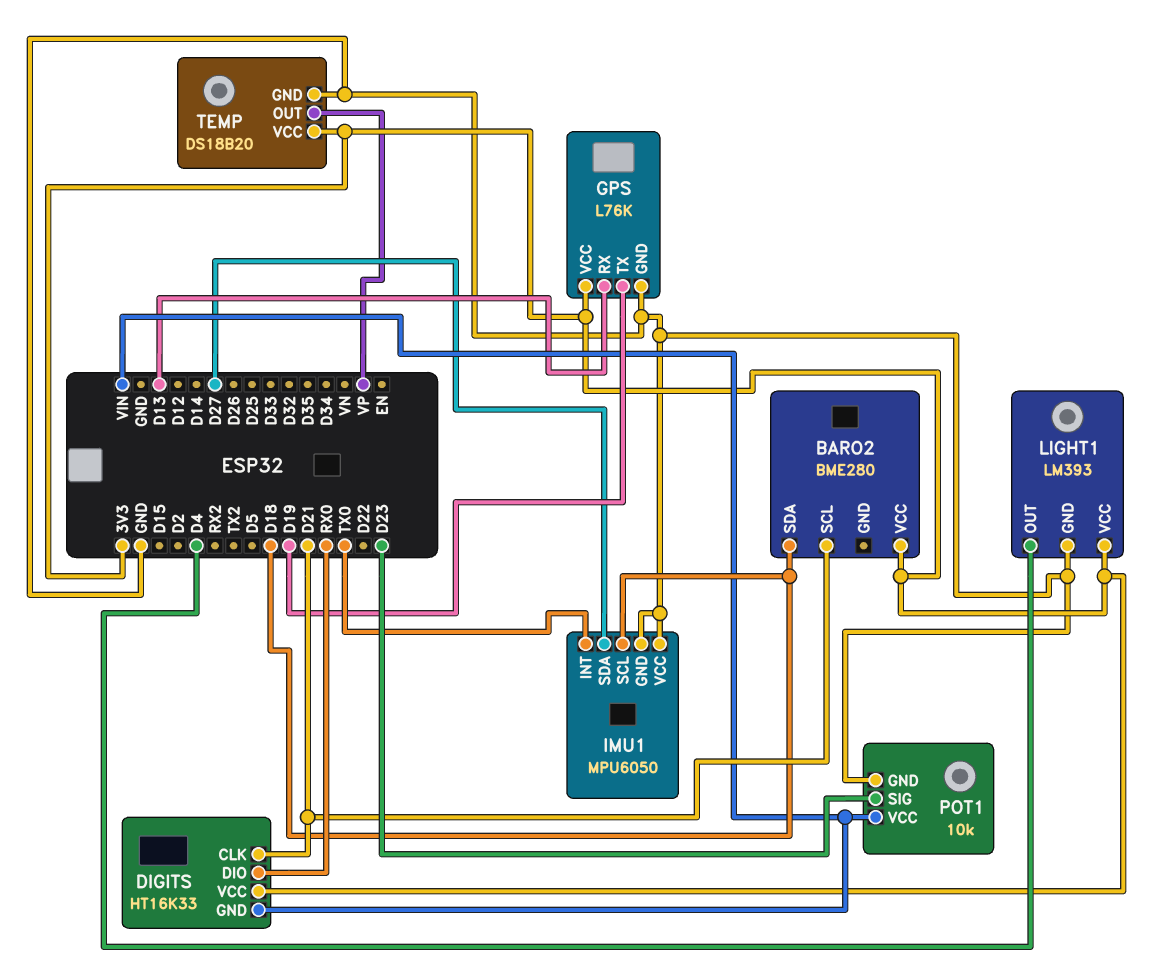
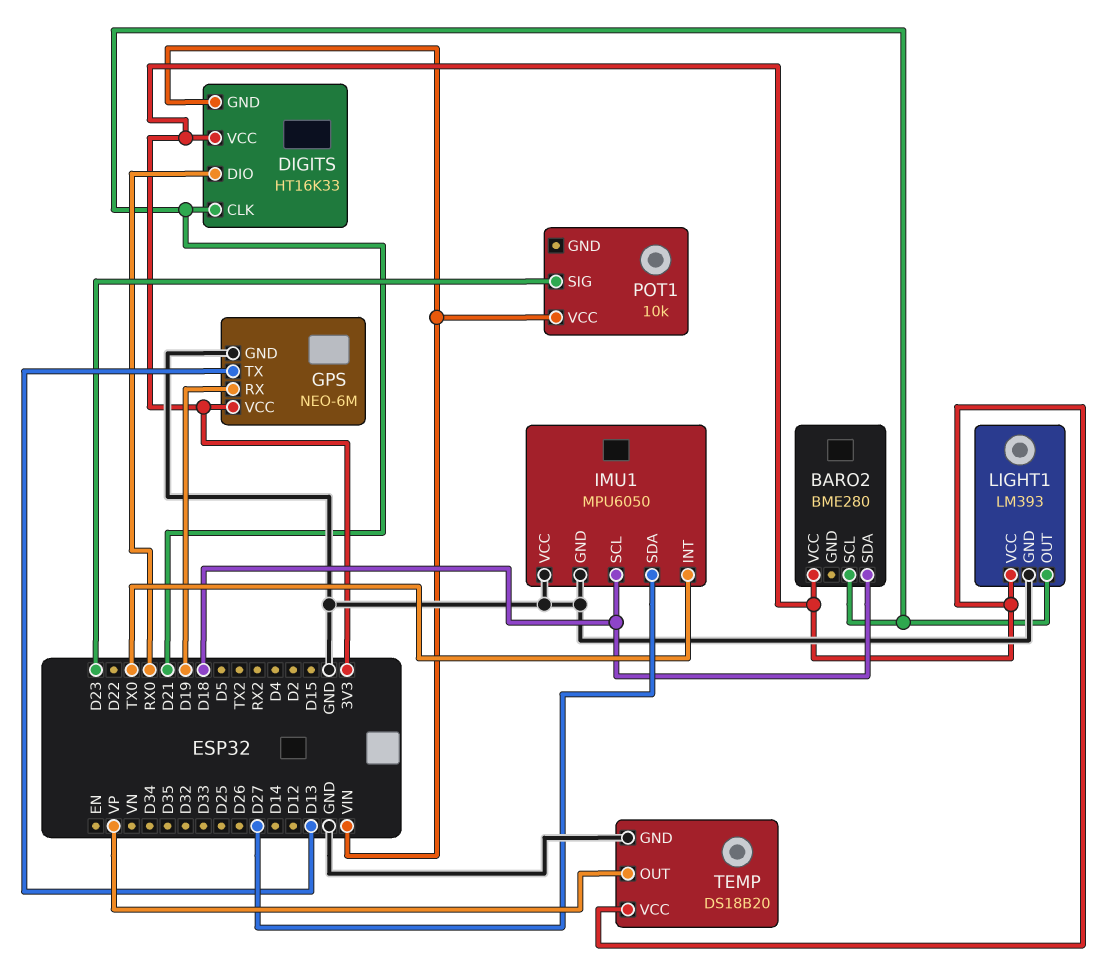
GPS: L76K -> NEO-6M
GPS pin RX: D13 -> D19
GPS pin TX: D19 -> D13
LIGHT1 pin OUT: D4 -> D21
POT1 pin GND: GND -> none

